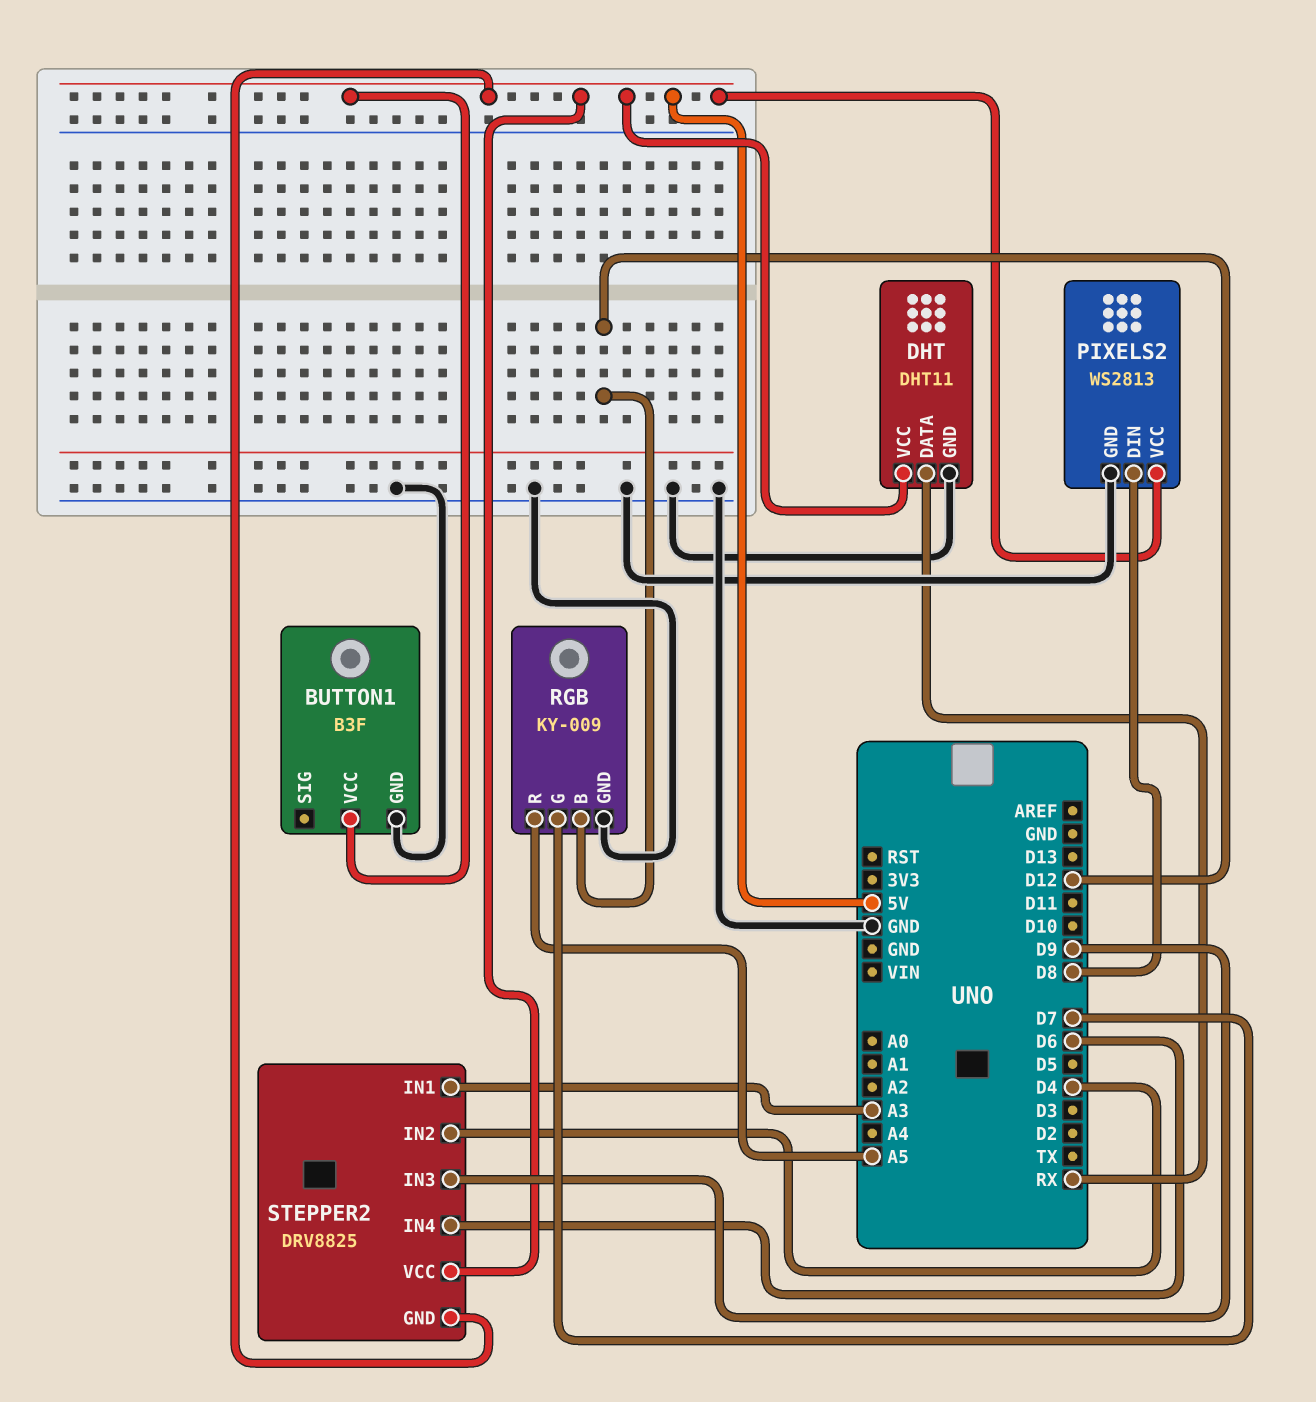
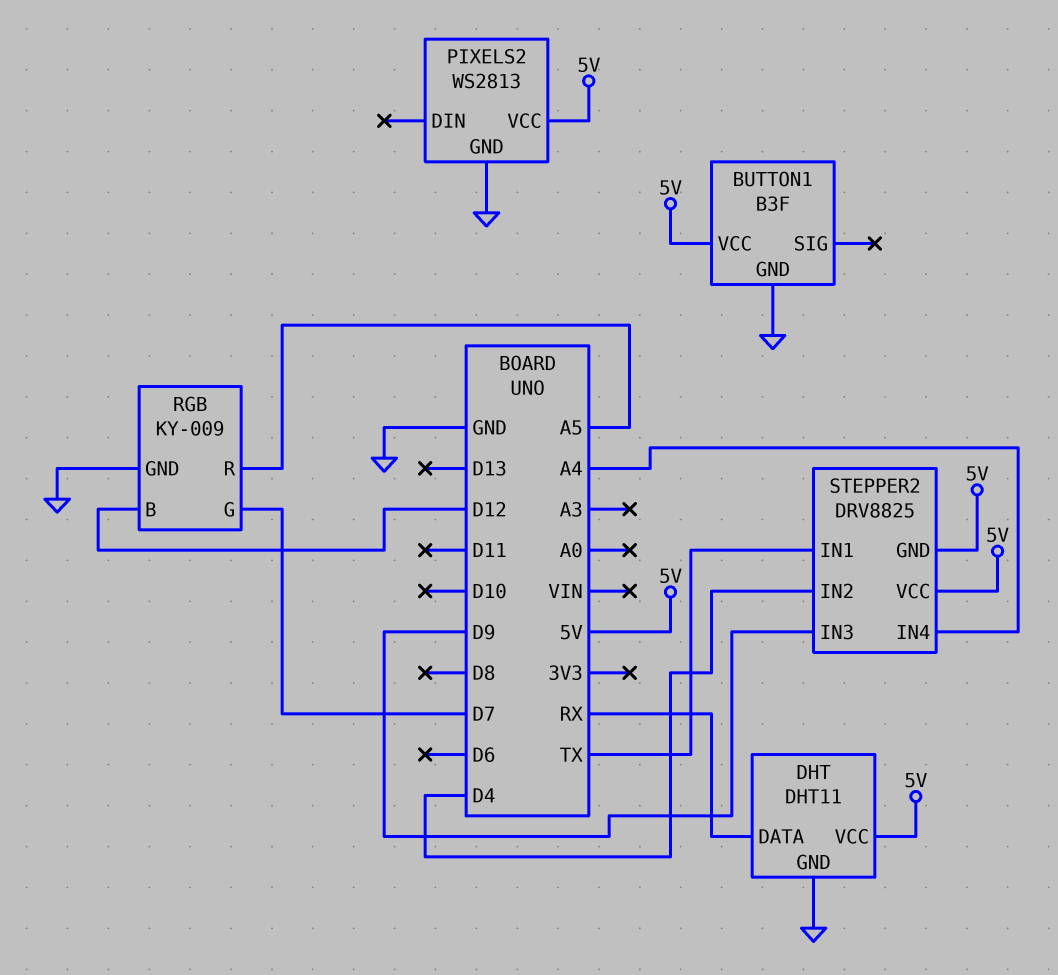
PIXELS2 pin DIN: D8 -> none
STEPPER2 pin IN1: A3 -> TX
STEPPER2 pin IN4: D6 -> A4

